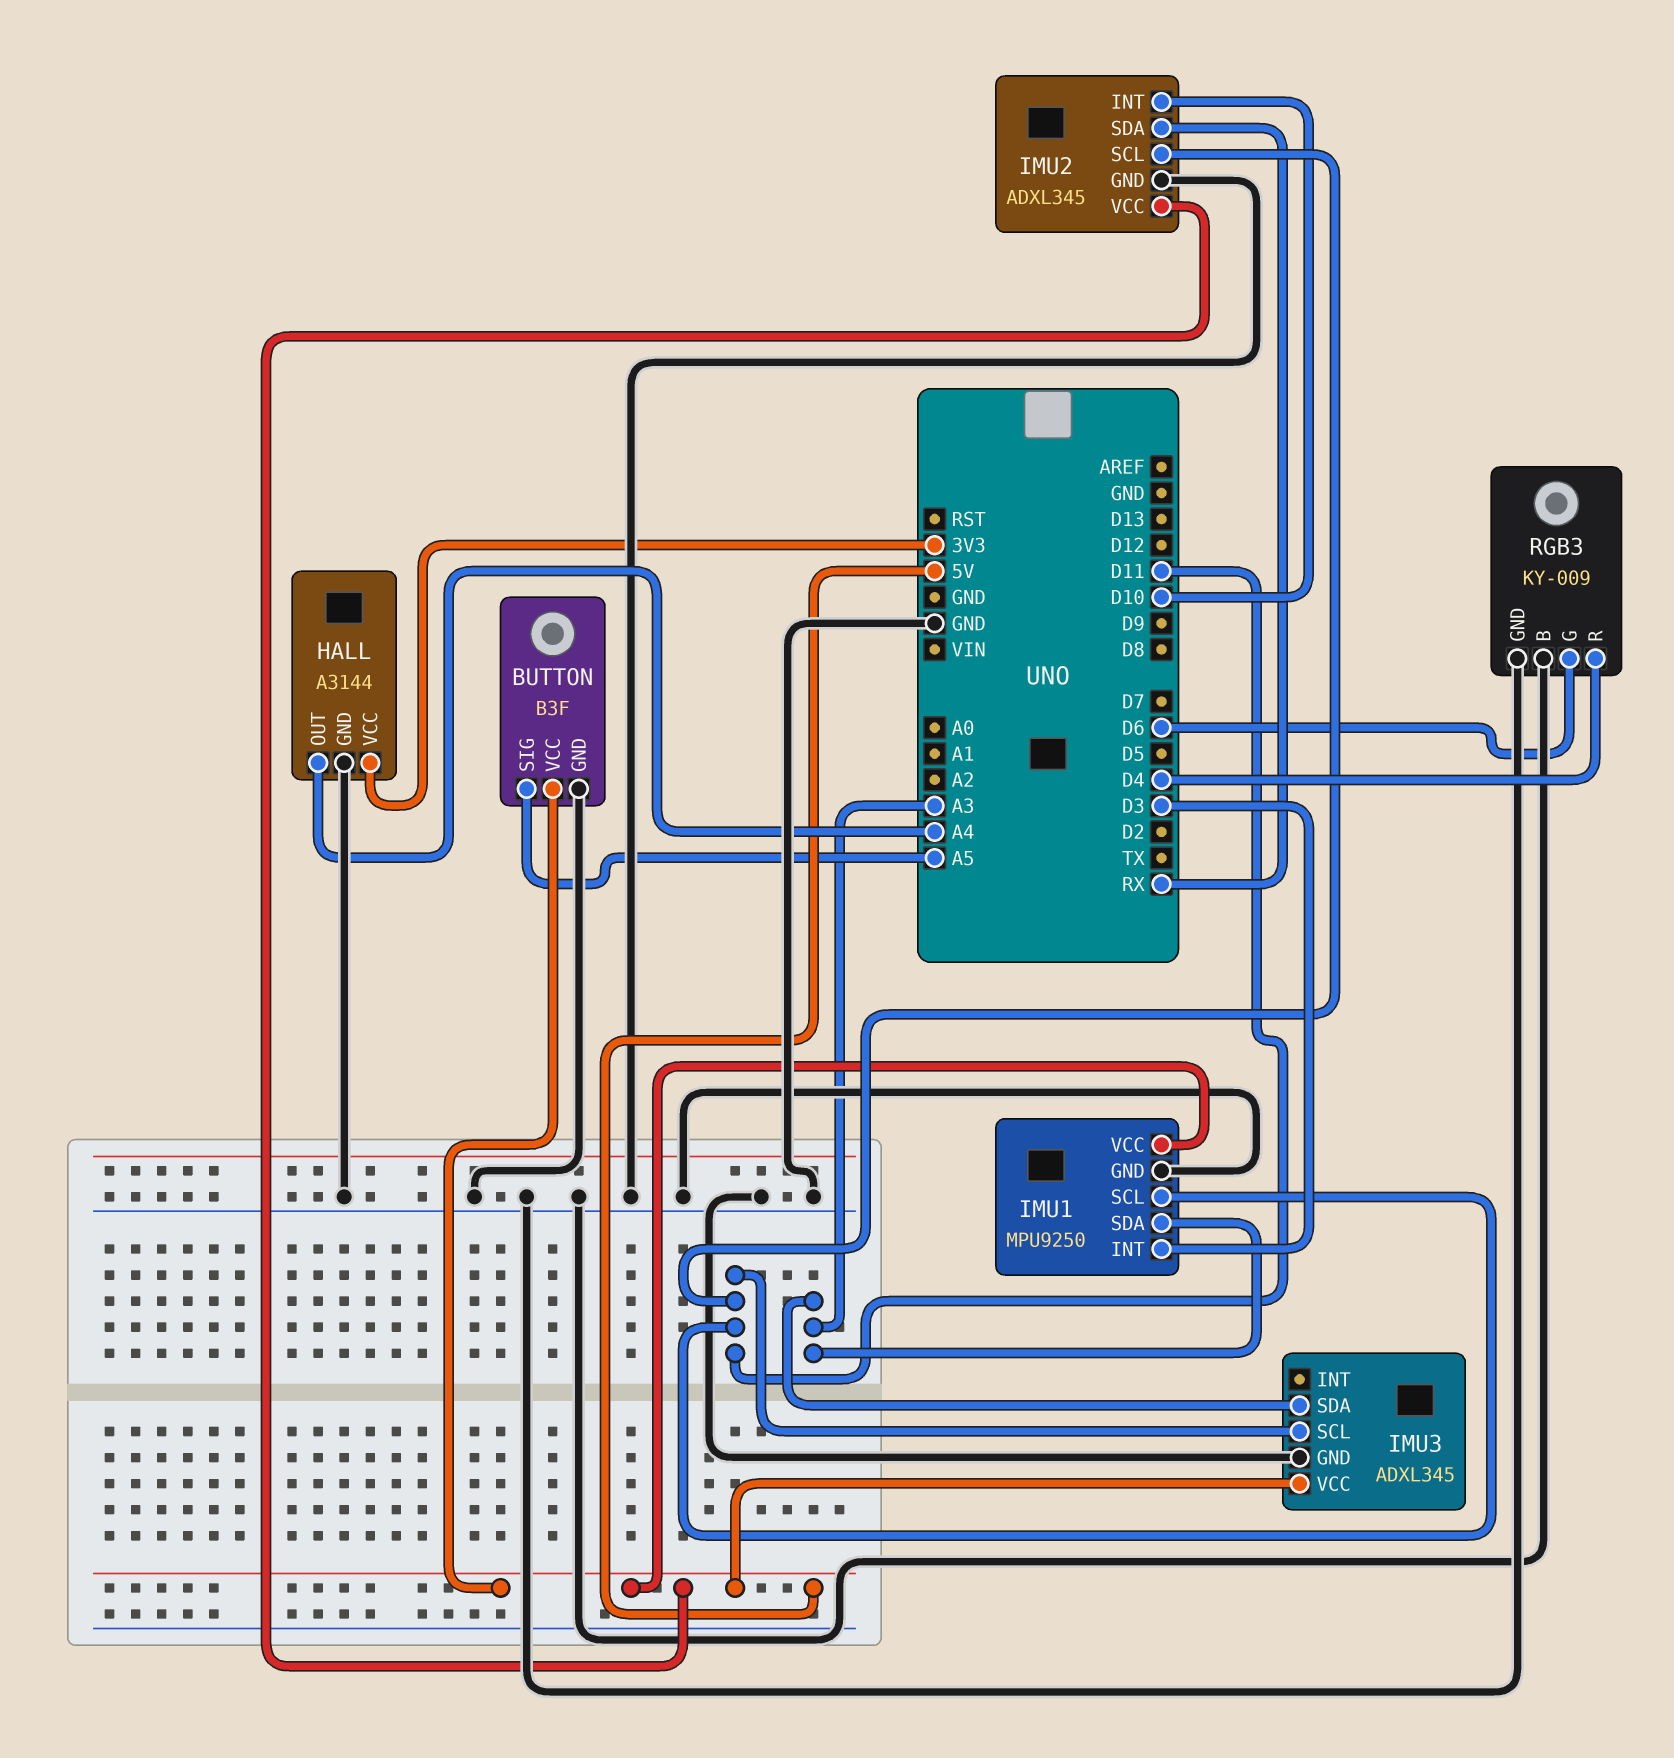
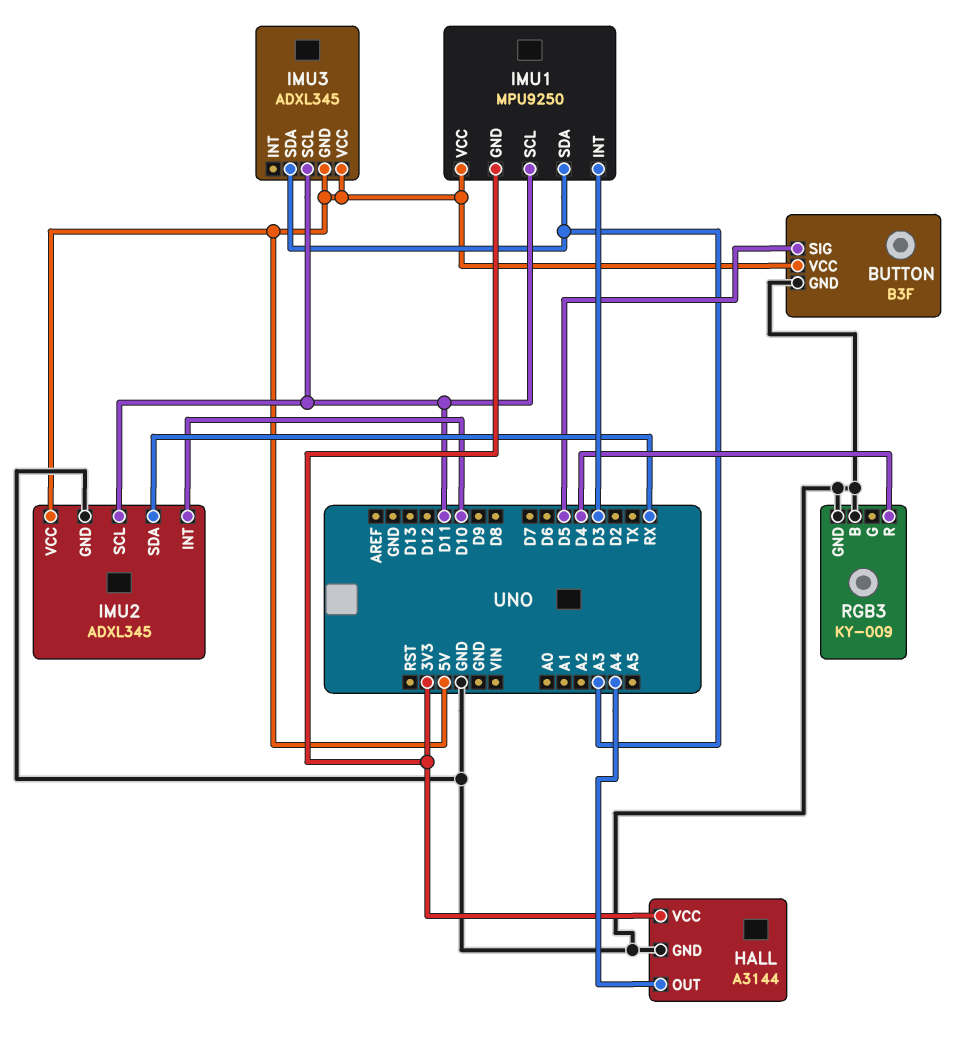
BUTTON pin SIG: A5 -> D5
IMU1 pin GND: GND -> 3V3
IMU3 pin GND: GND -> 5V
RGB3 pin G: D6 -> none

